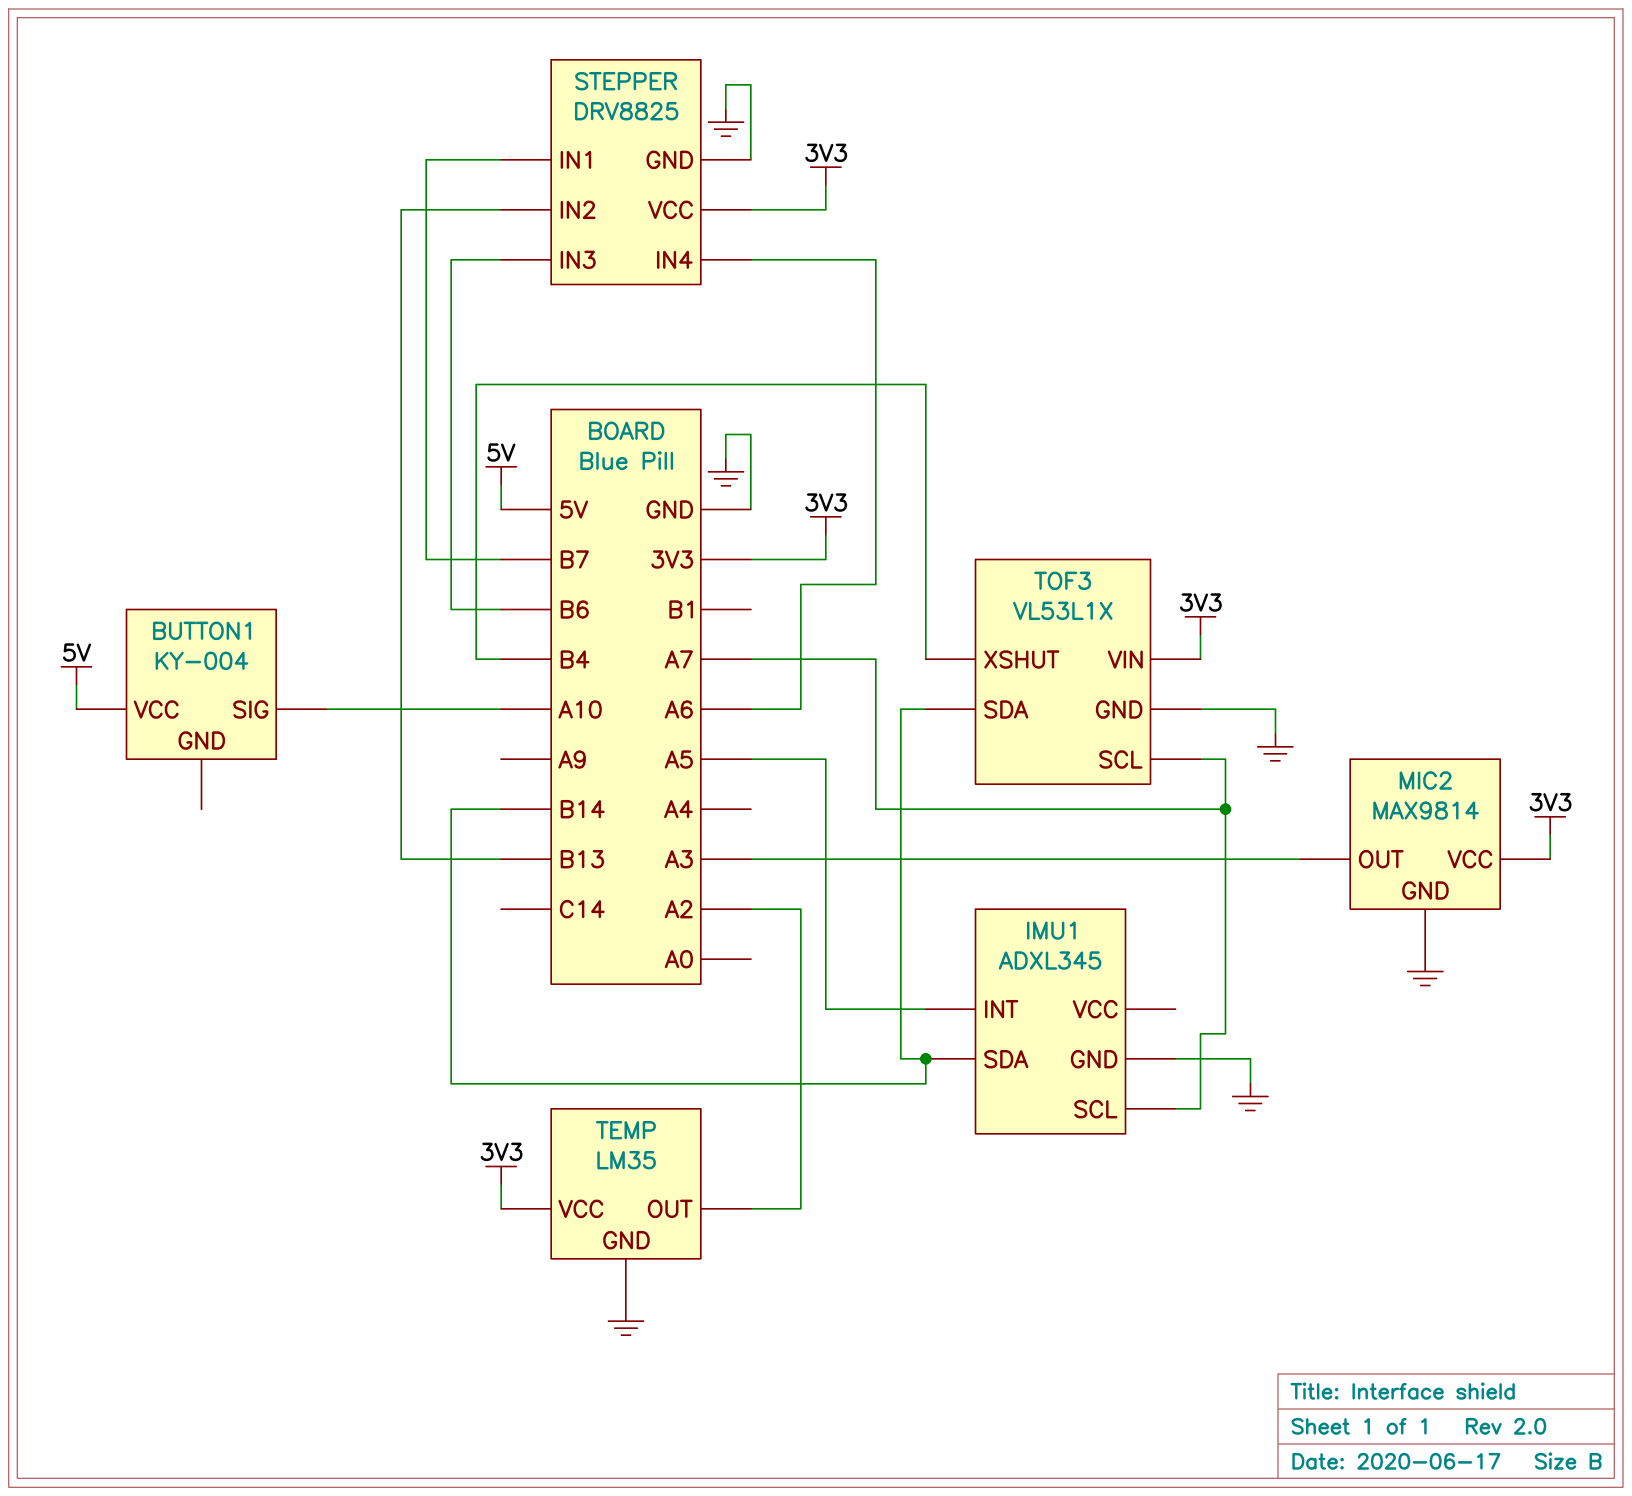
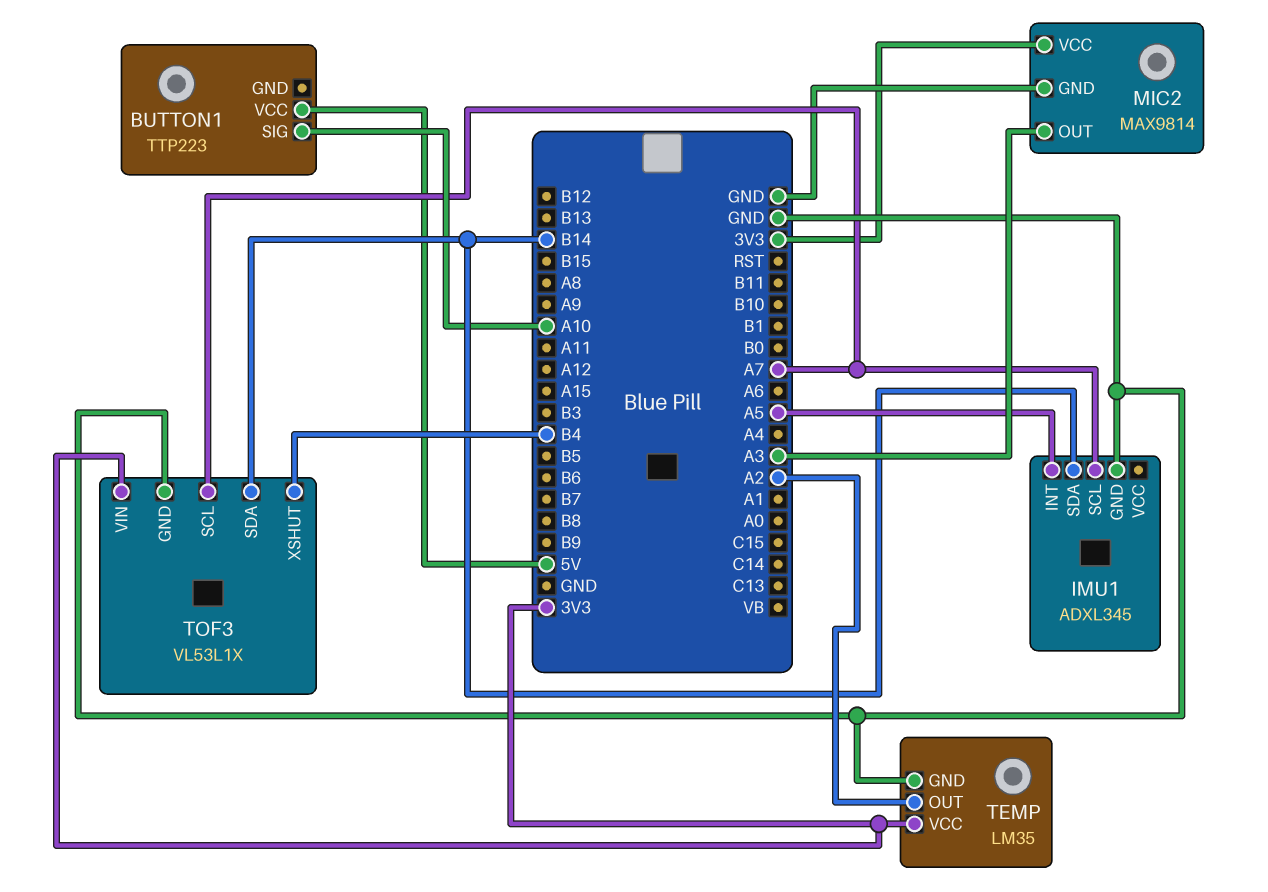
BUTTON1: KY-004 -> TTP223
STEPPER: DRV8825 -> none
STEPPER pin GND: GND -> none
STEPPER pin IN1: B7 -> none
STEPPER pin IN2: B13 -> none
STEPPER pin IN3: B6 -> none
STEPPER pin IN4: A6 -> none
STEPPER pin VCC: 3V3 -> none

